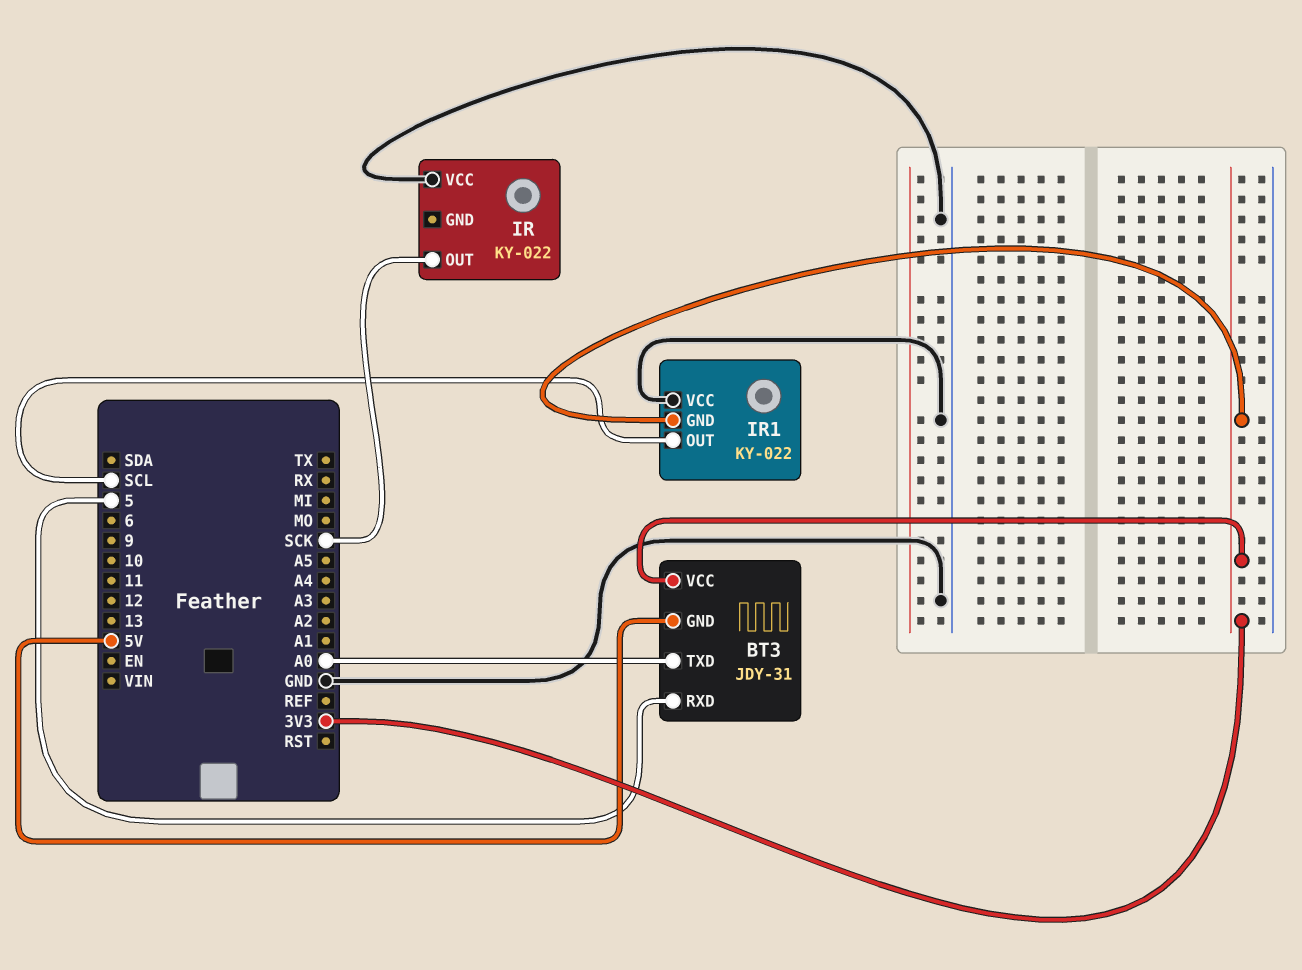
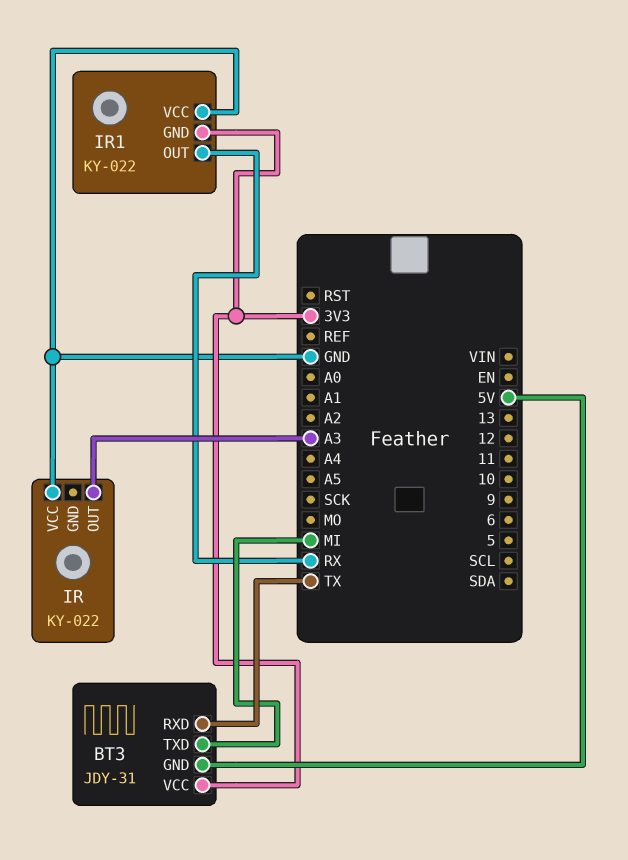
BT3 pin RXD: 5 -> TX
BT3 pin TXD: A0 -> MI
IR pin OUT: SCK -> A3
IR1 pin OUT: SCL -> RX

